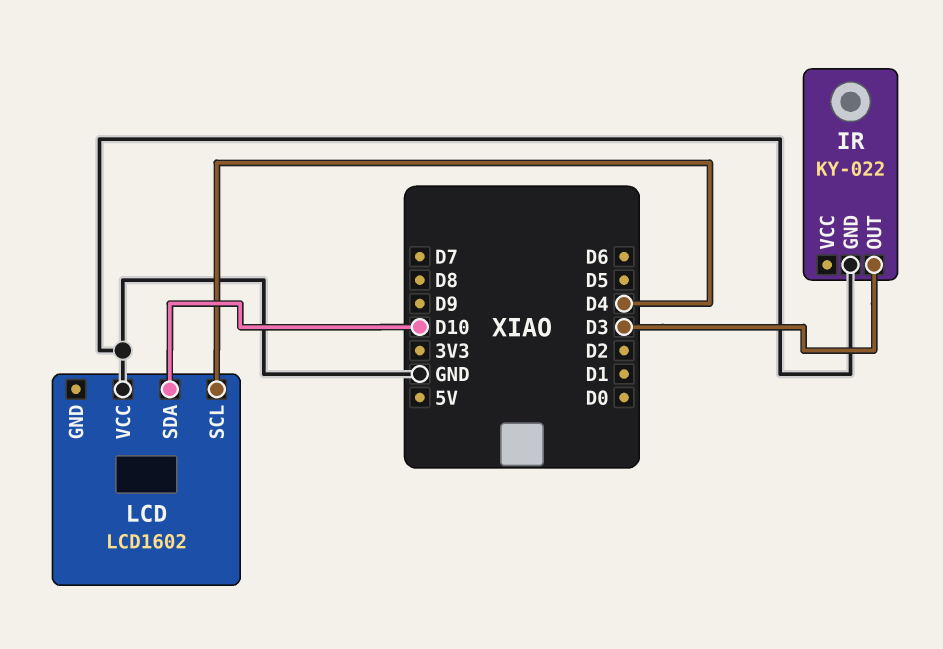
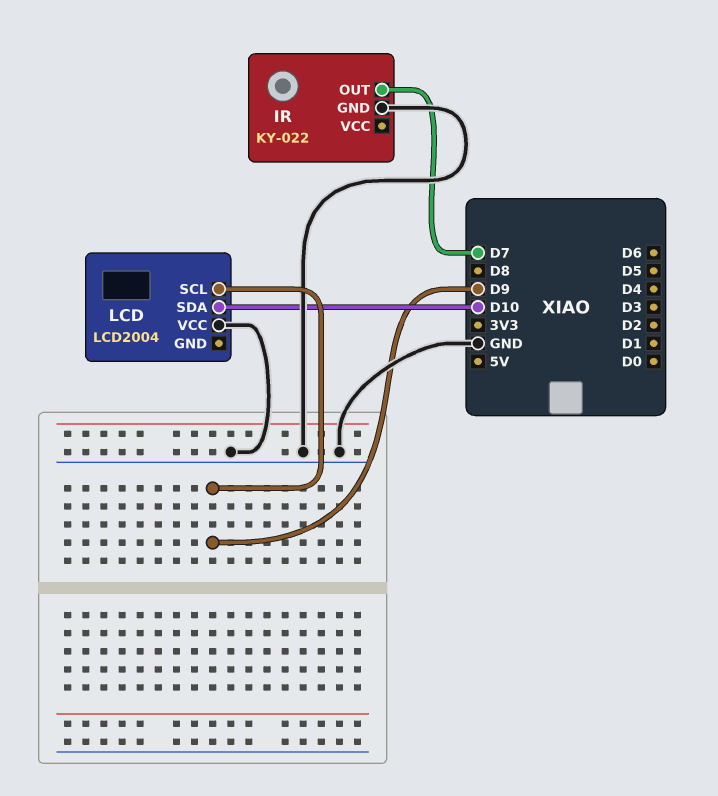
IR pin OUT: D3 -> D7
LCD: LCD1602 -> LCD2004
LCD pin SCL: D4 -> D9

